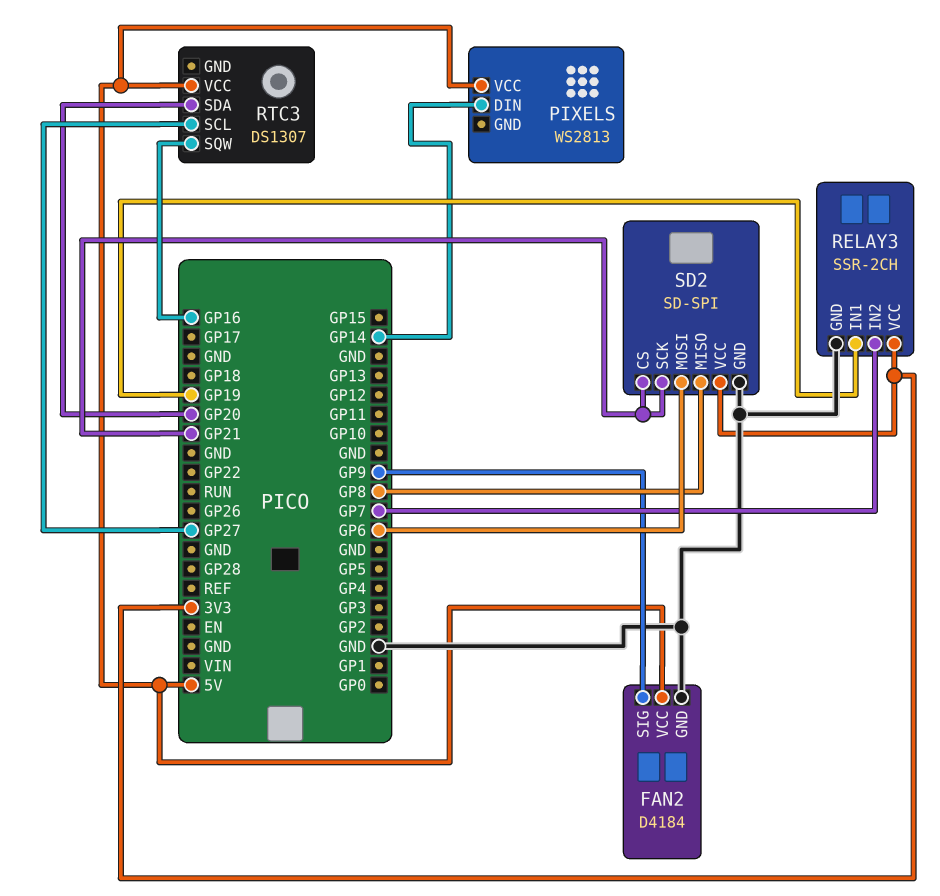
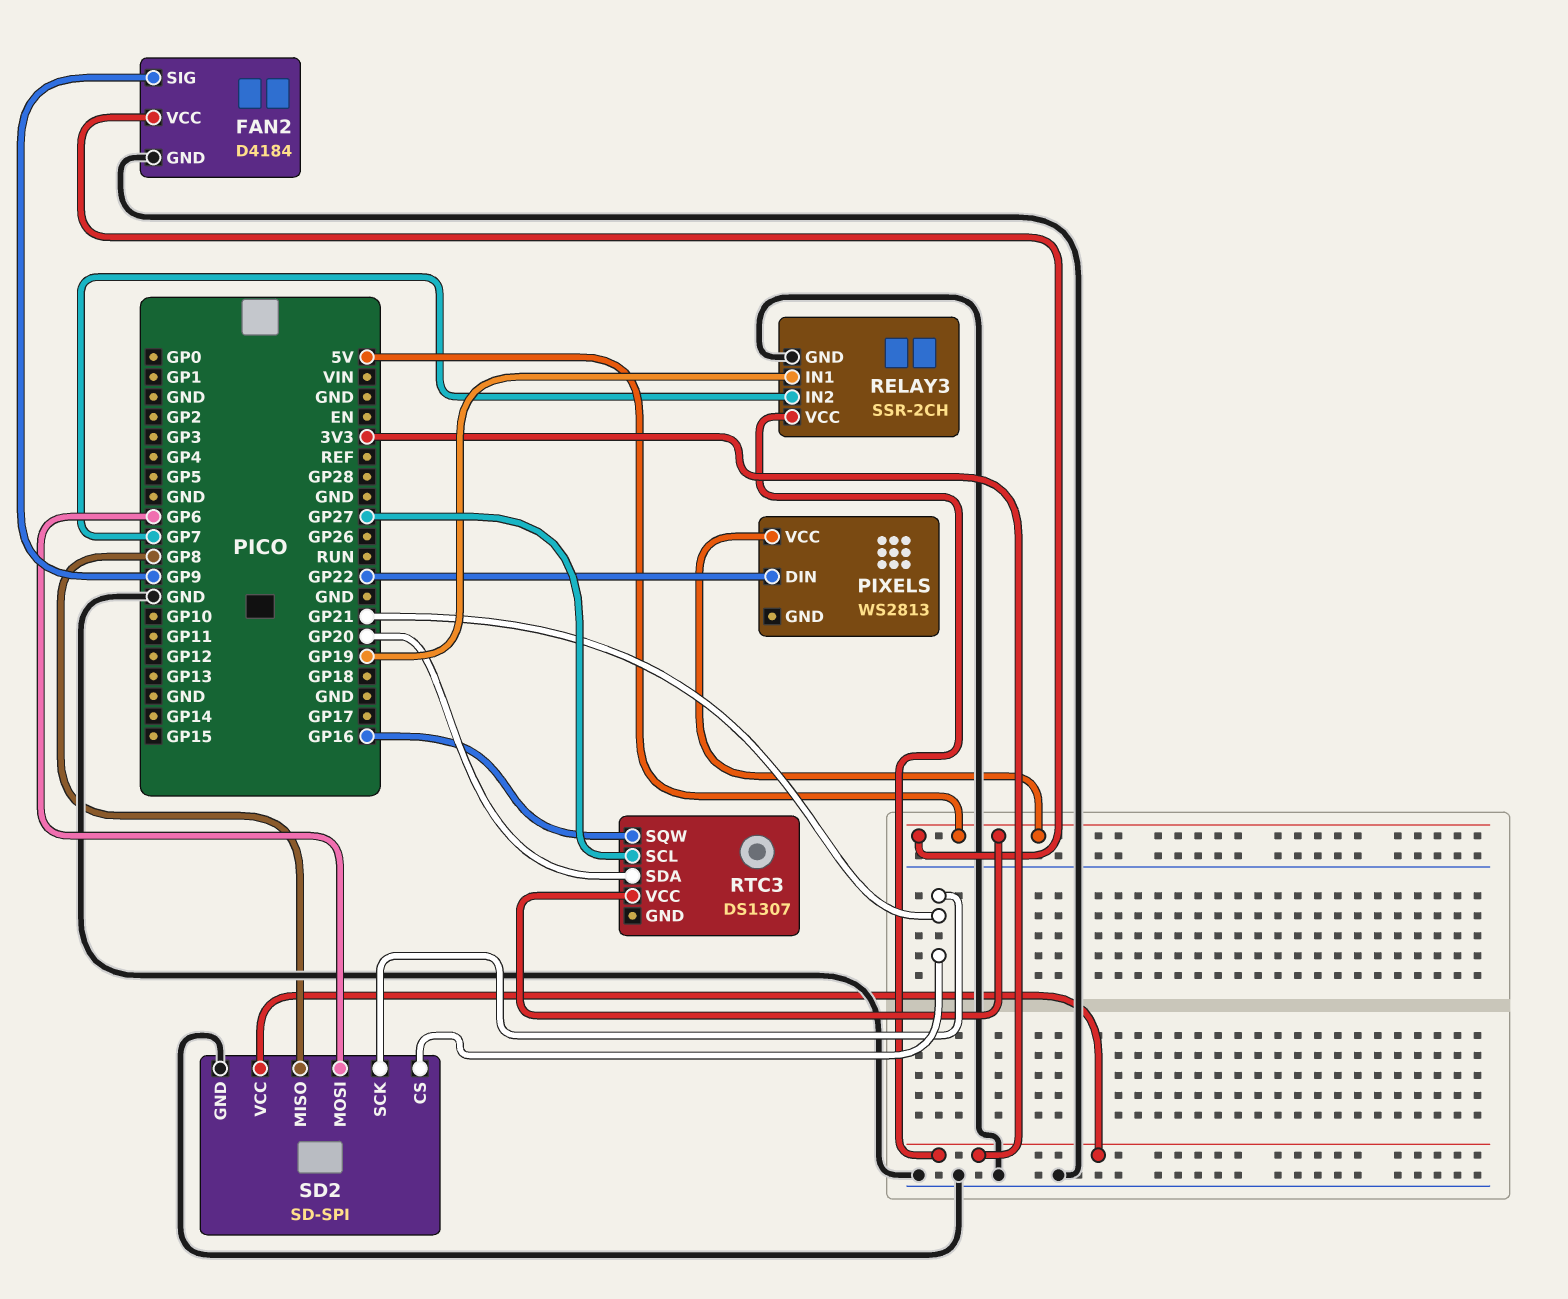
PIXELS pin DIN: GP14 -> GP22

